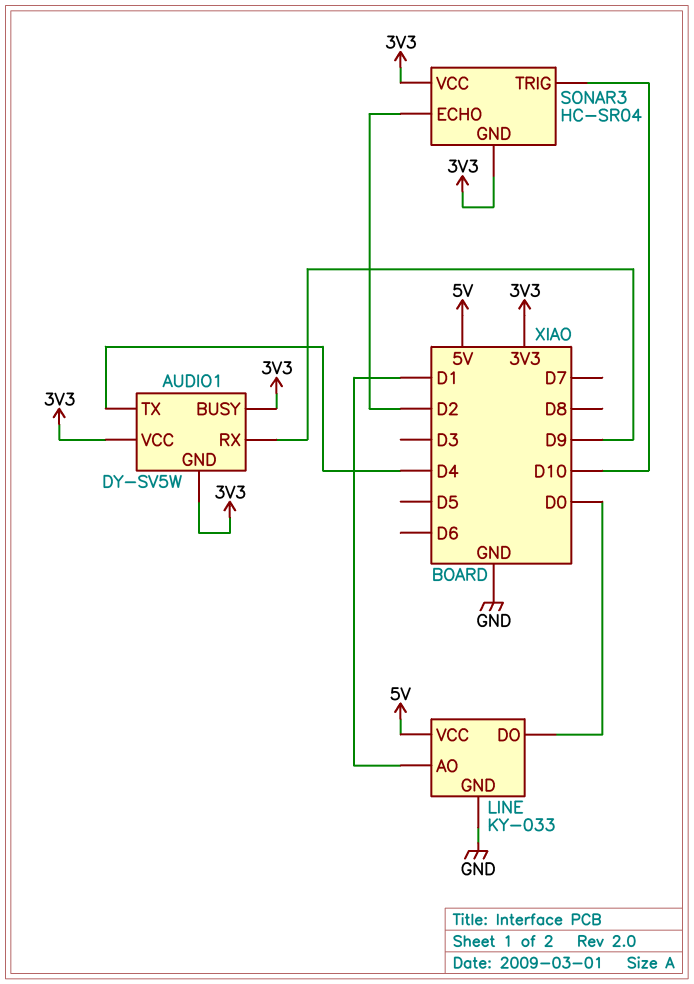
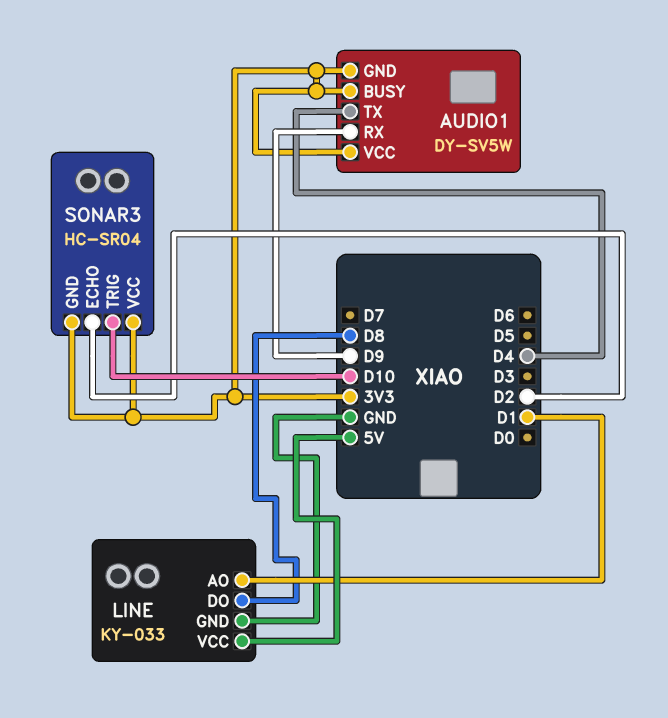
LINE pin DO: D0 -> D8

